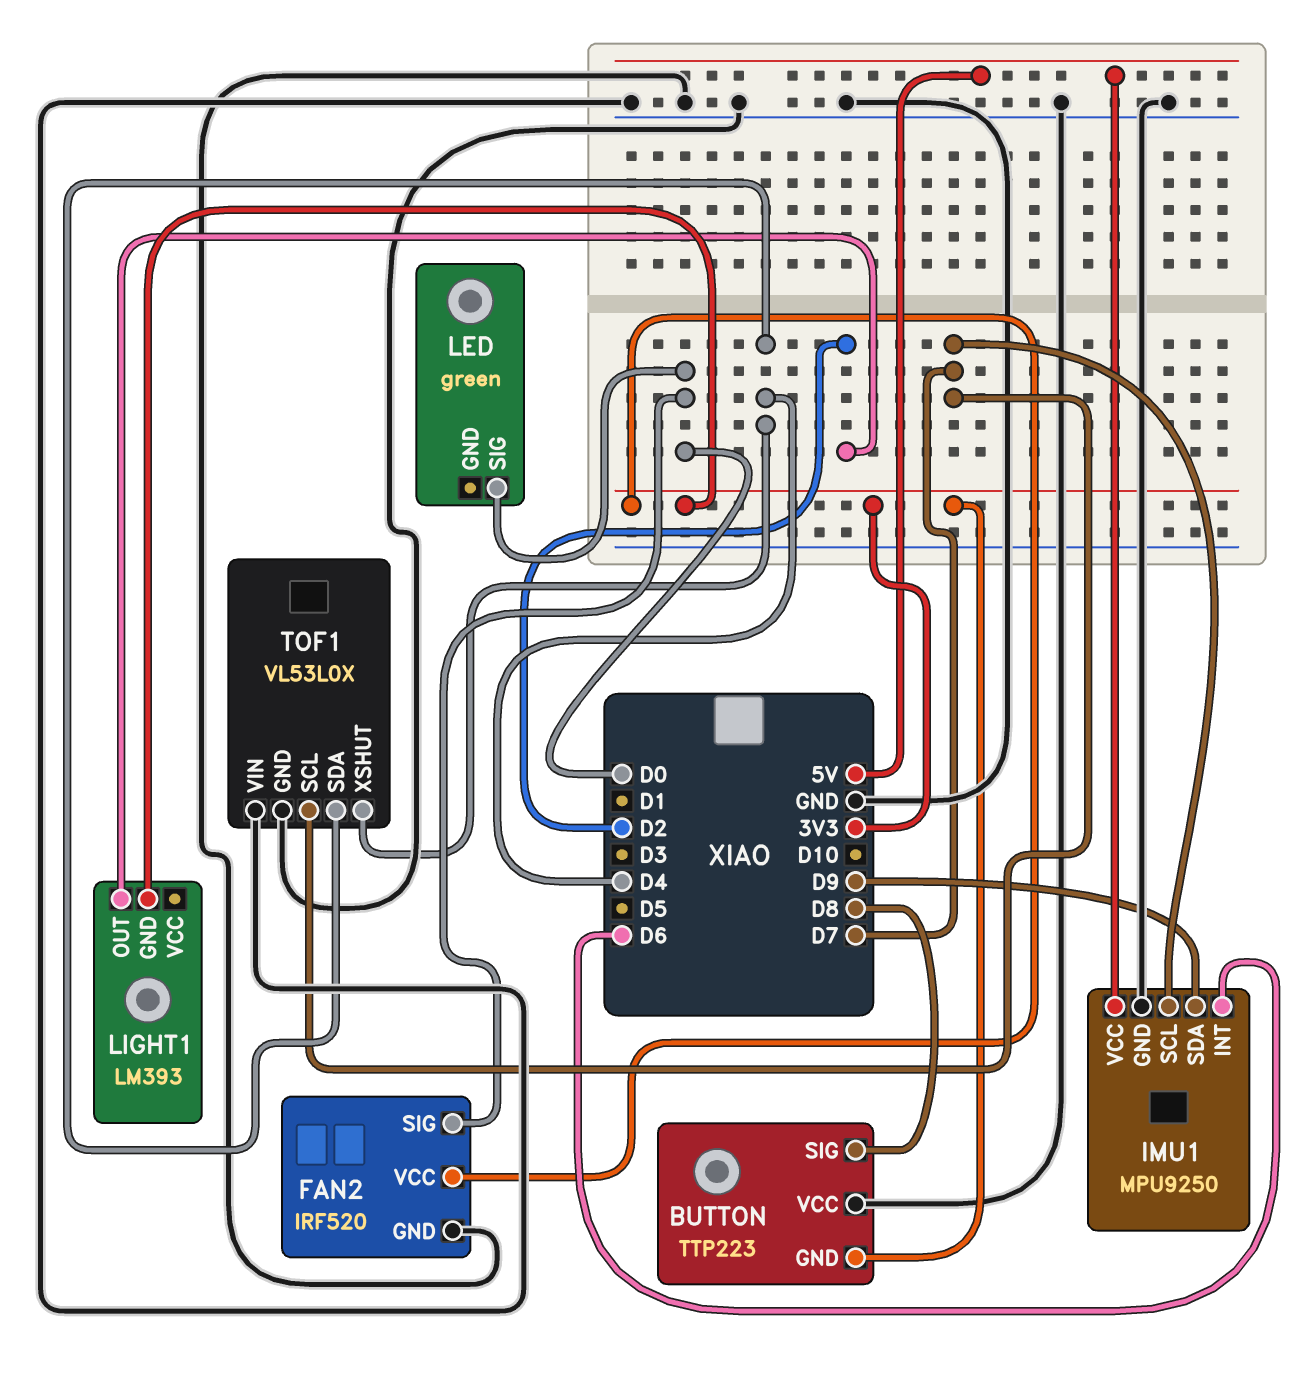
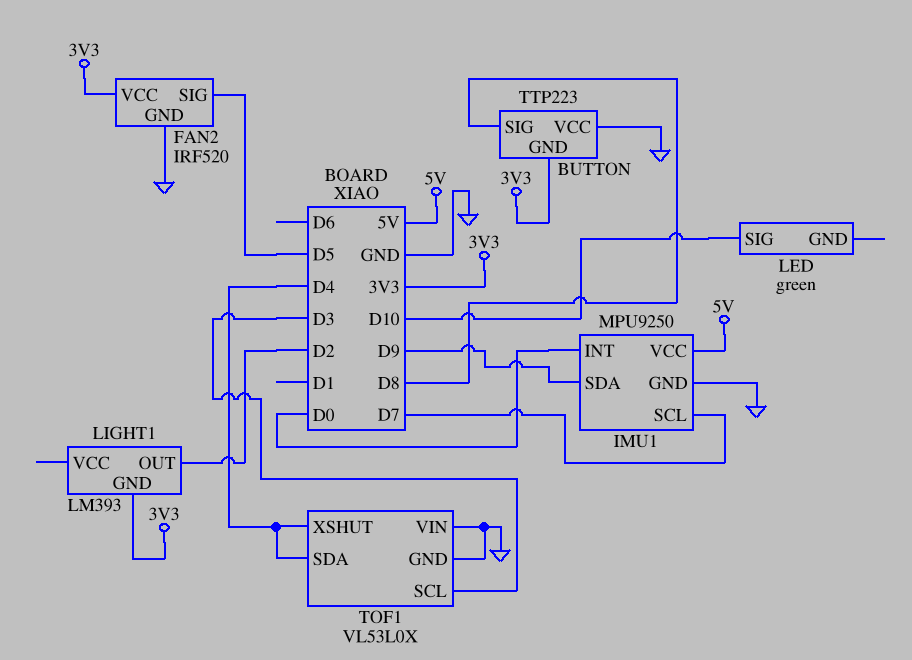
FAN2 pin SIG: D0 -> D5
IMU1 pin INT: D6 -> D0
LED pin SIG: D0 -> D10
TOF1 pin SCL: D7 -> D3

